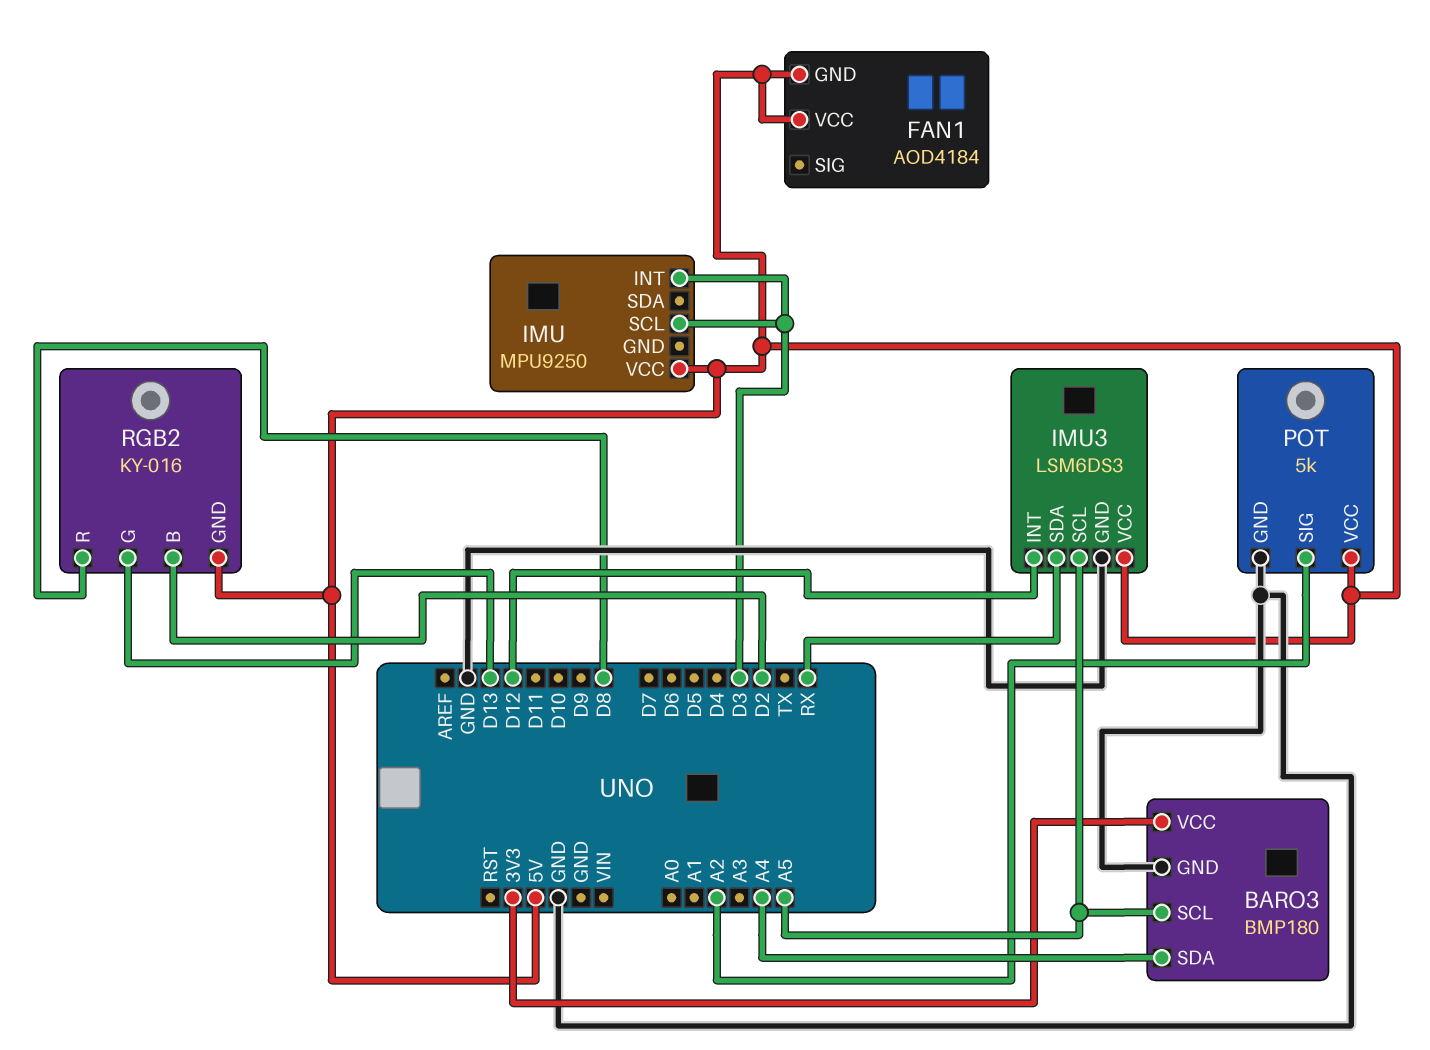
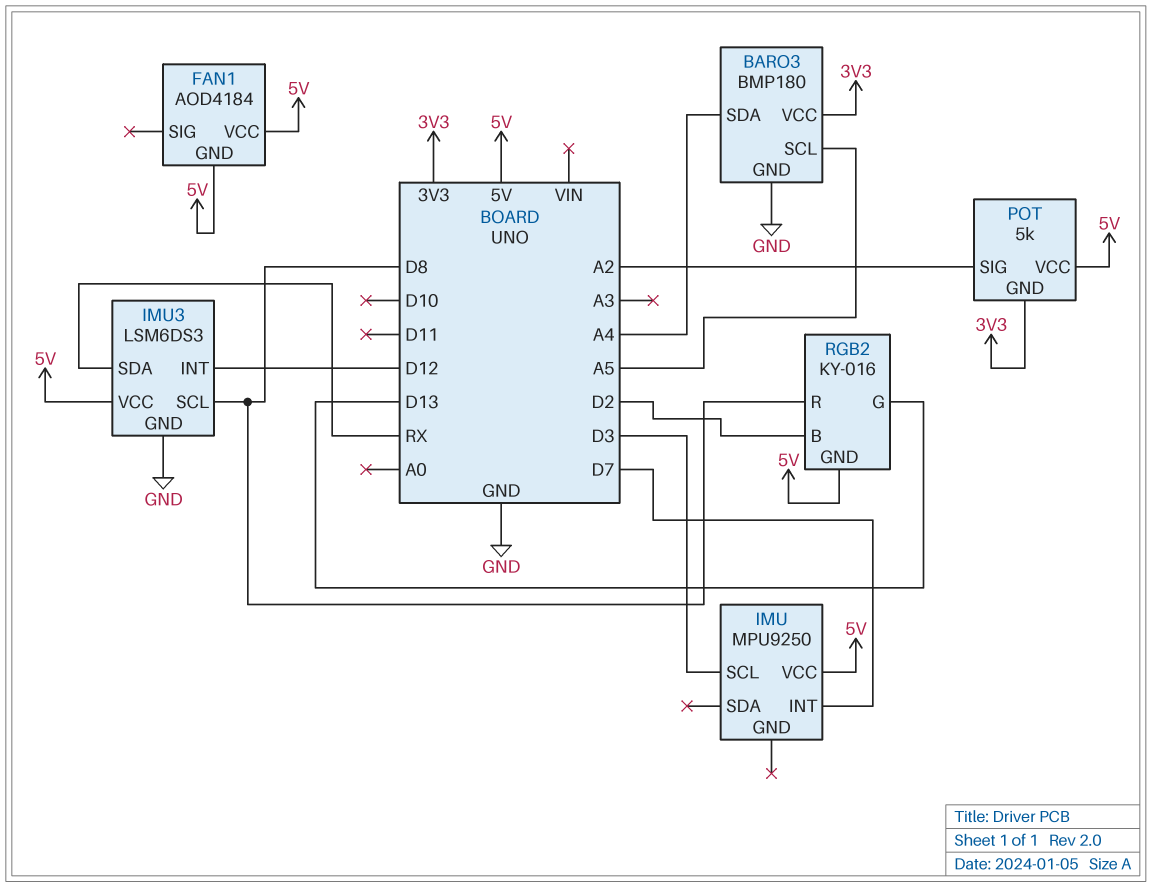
IMU pin INT: D3 -> D7
IMU3 pin SCL: A5 -> D8
POT pin GND: GND -> 3V3

